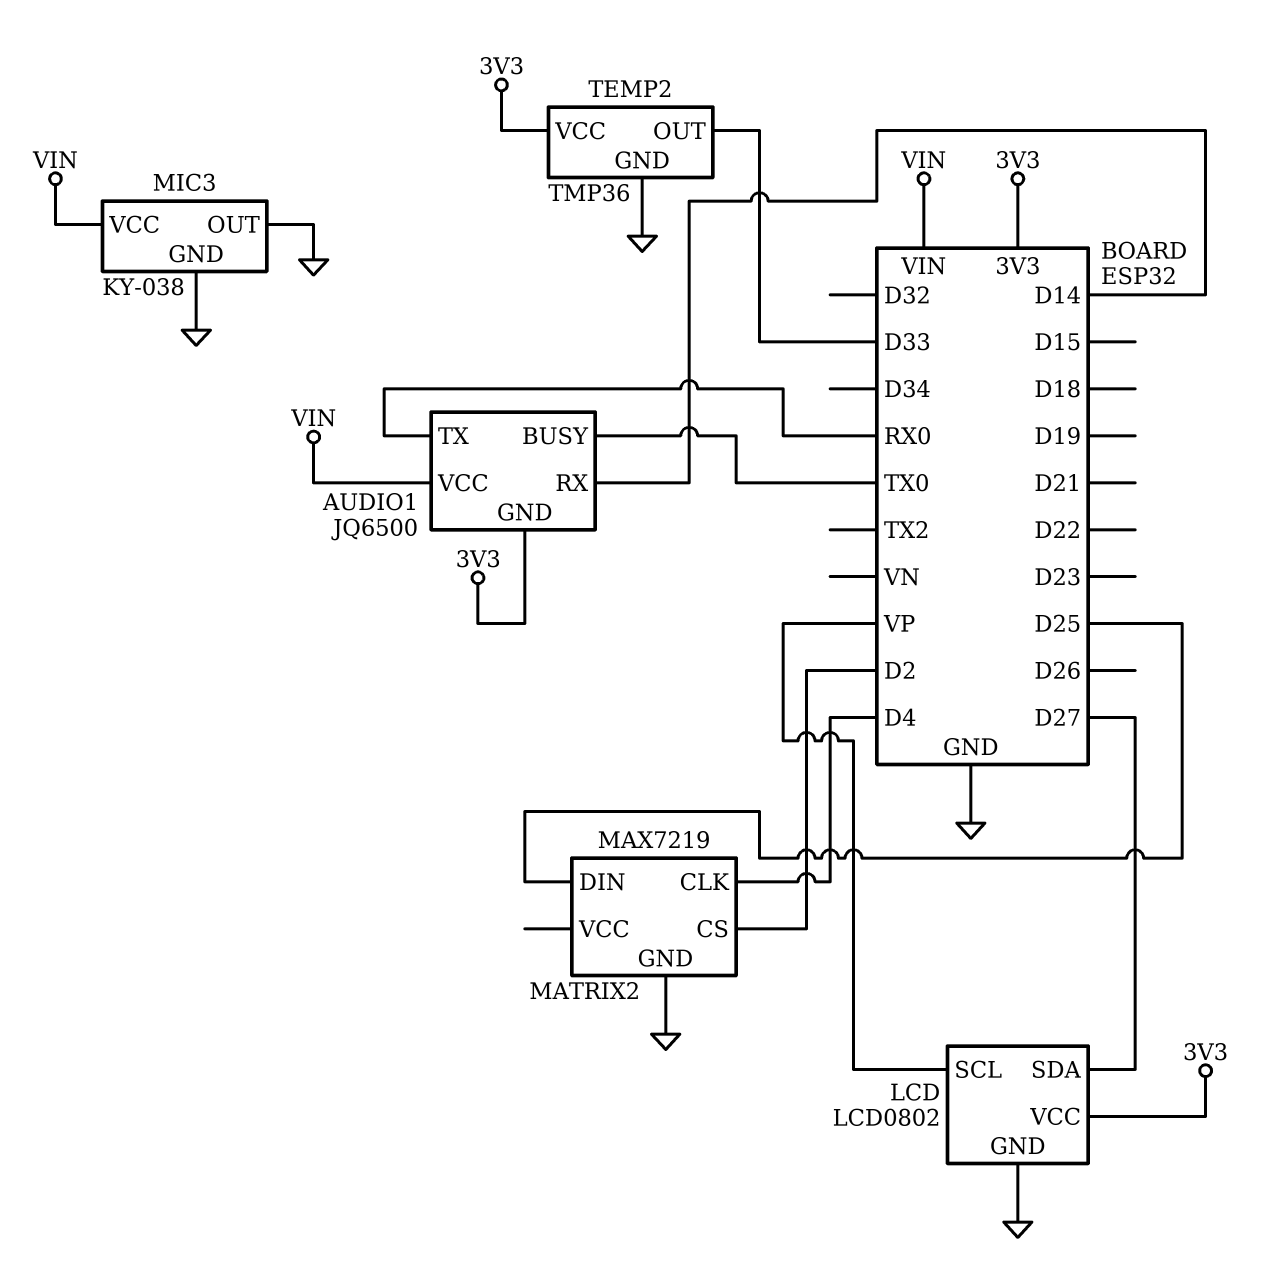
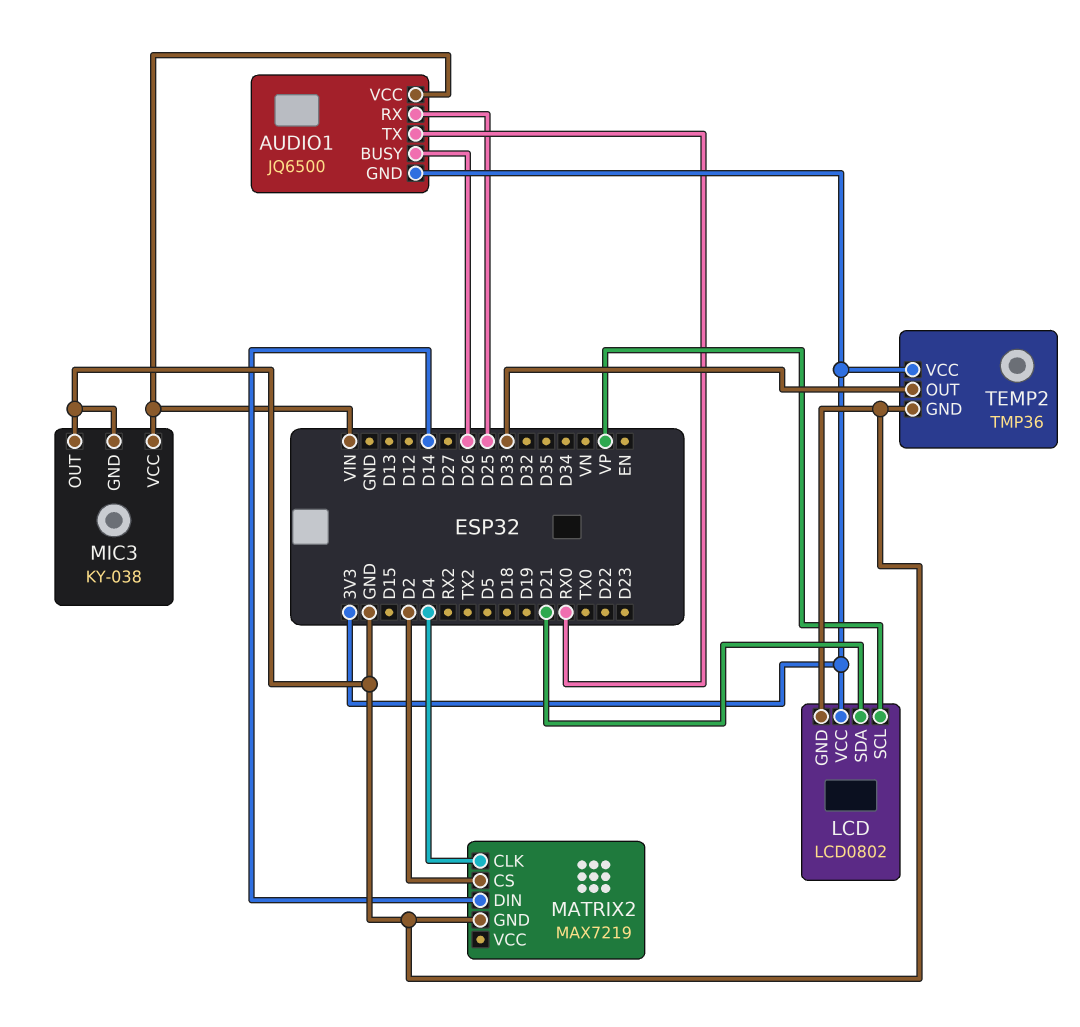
AUDIO1 pin BUSY: TX0 -> D26
AUDIO1 pin RX: D14 -> D25
LCD pin SDA: D27 -> D21
MATRIX2 pin DIN: D25 -> D14

